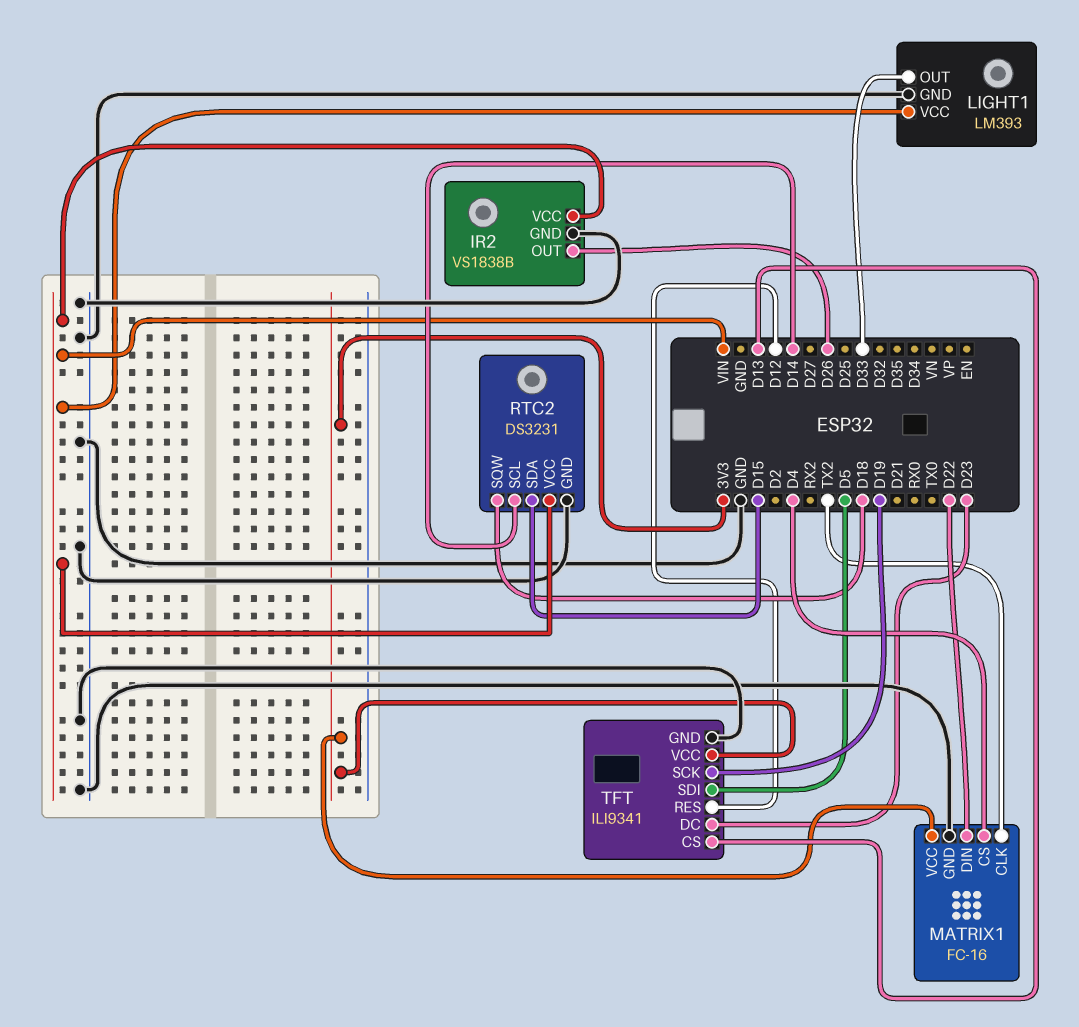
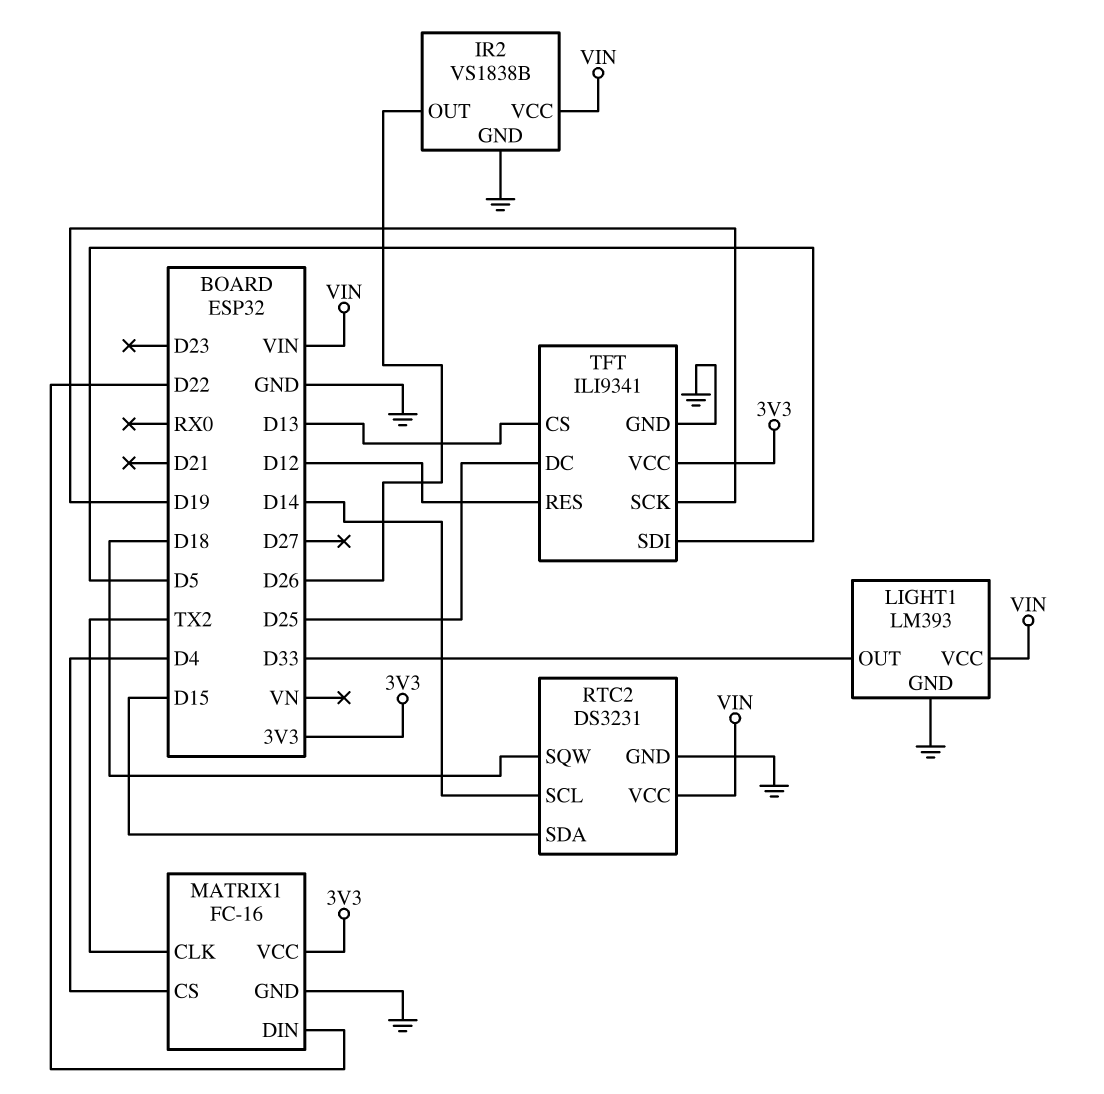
TFT pin DC: D23 -> D25

